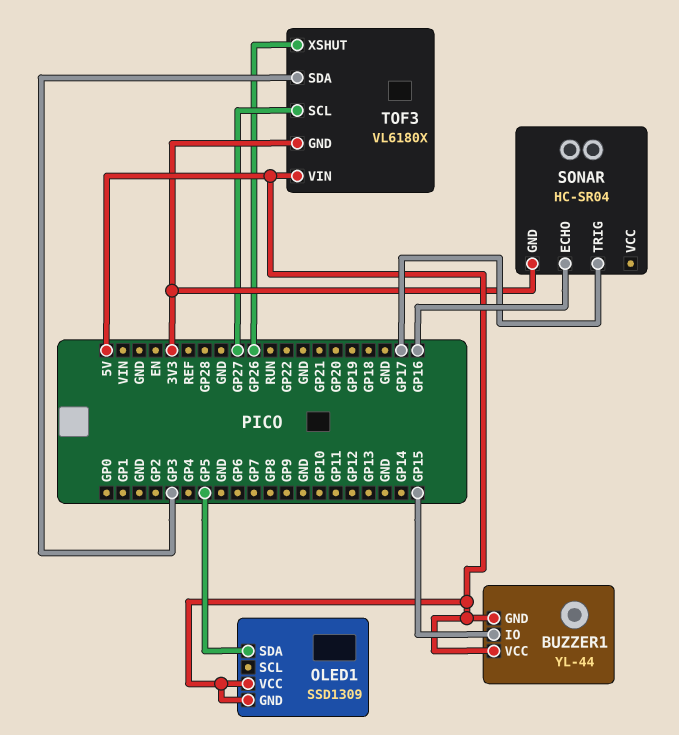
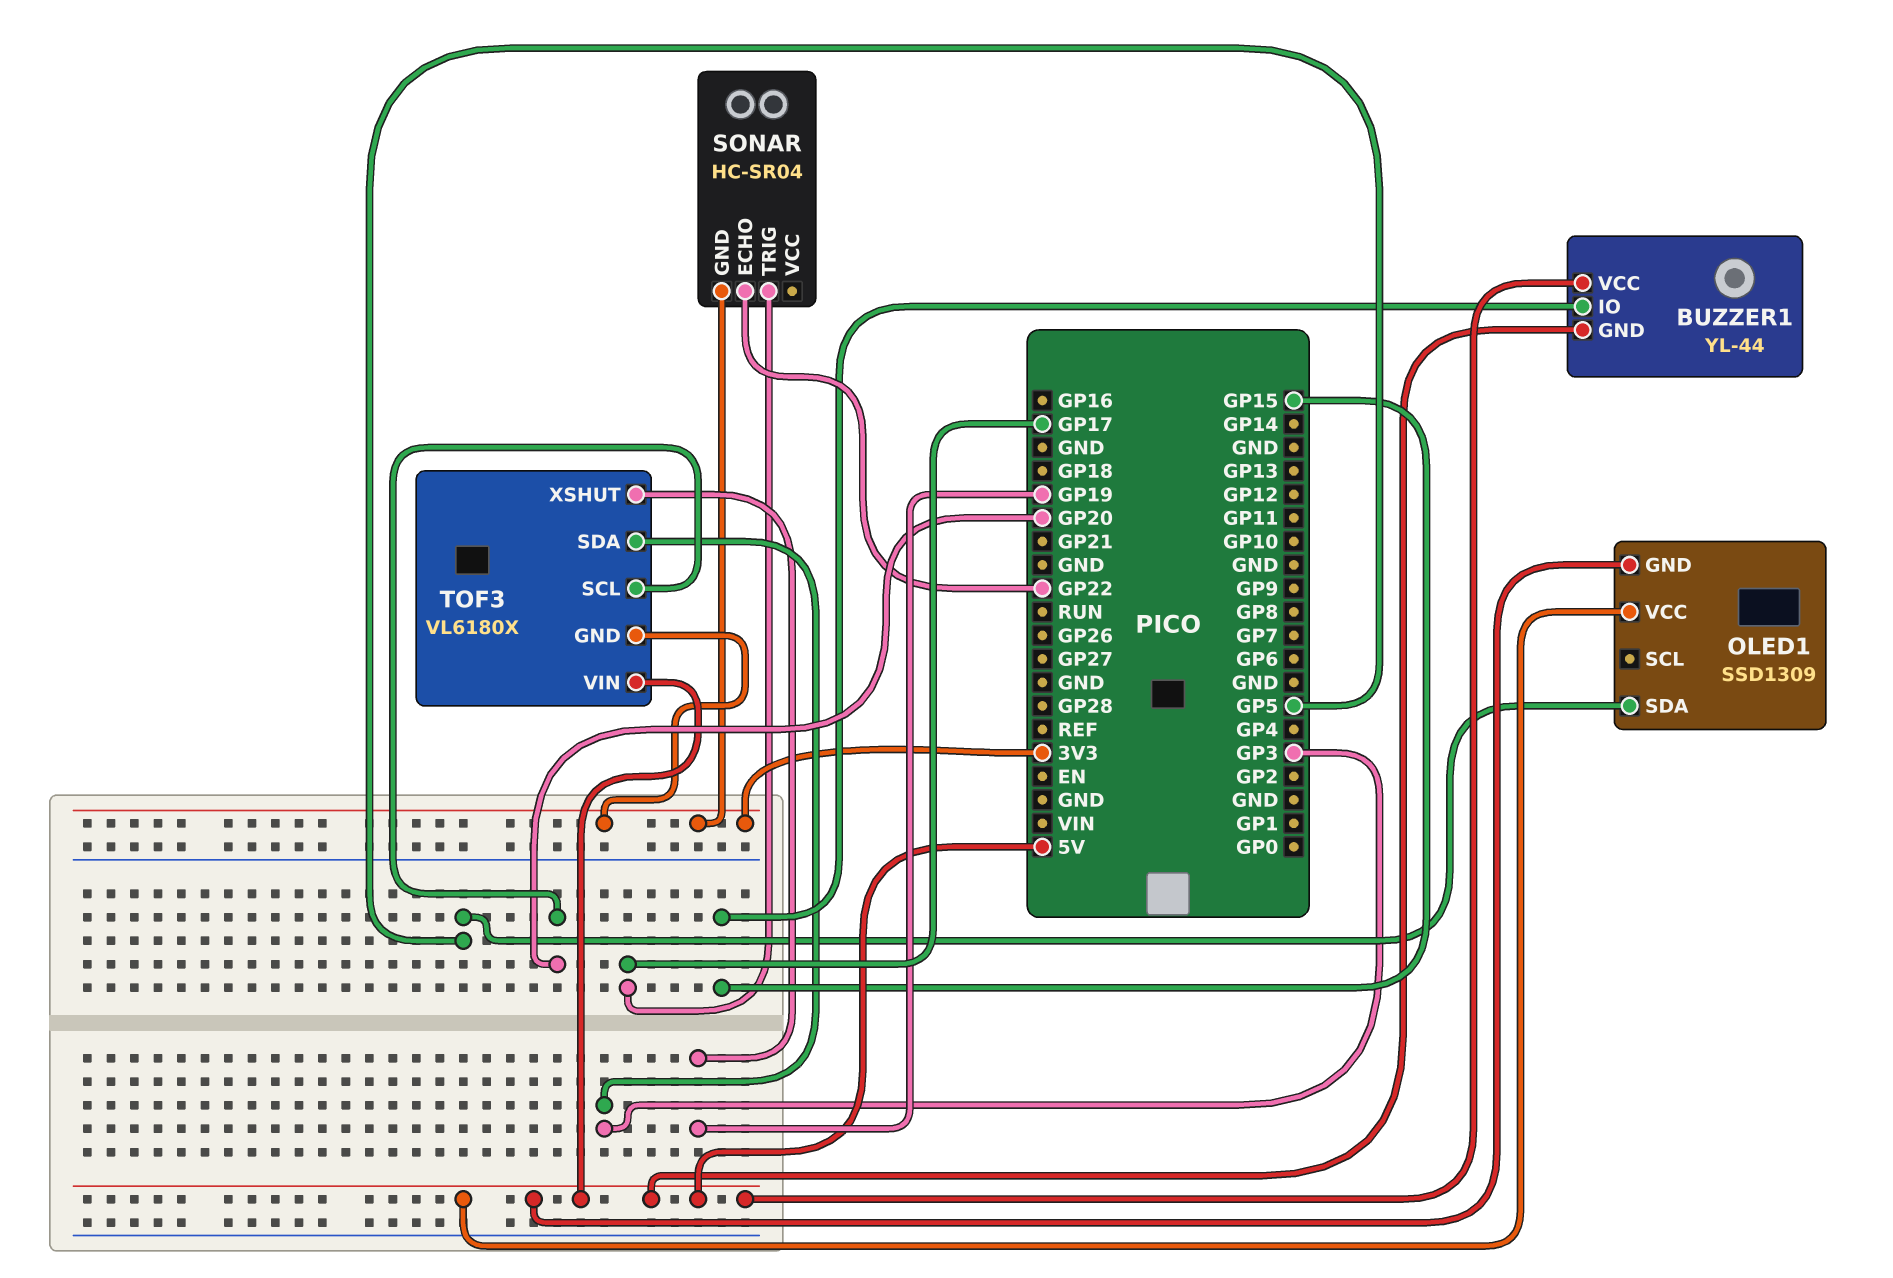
SONAR pin ECHO: GP16 -> GP22
TOF3 pin SCL: GP27 -> GP20
TOF3 pin XSHUT: GP26 -> GP19

